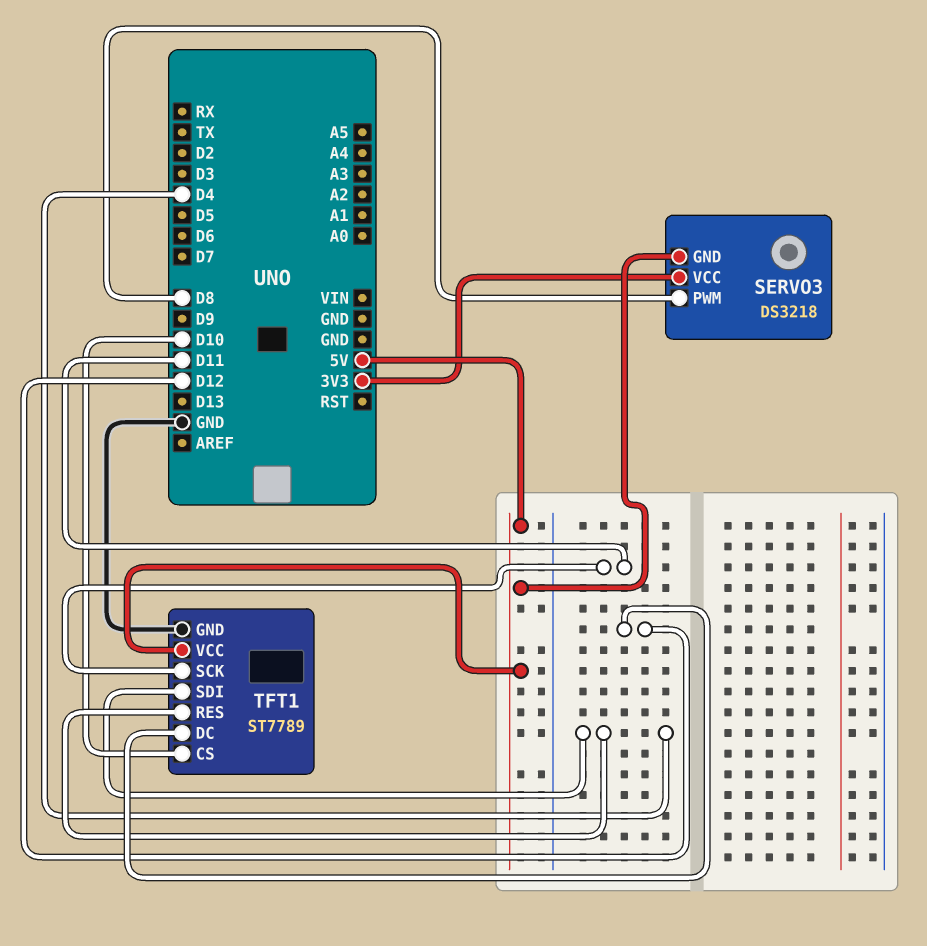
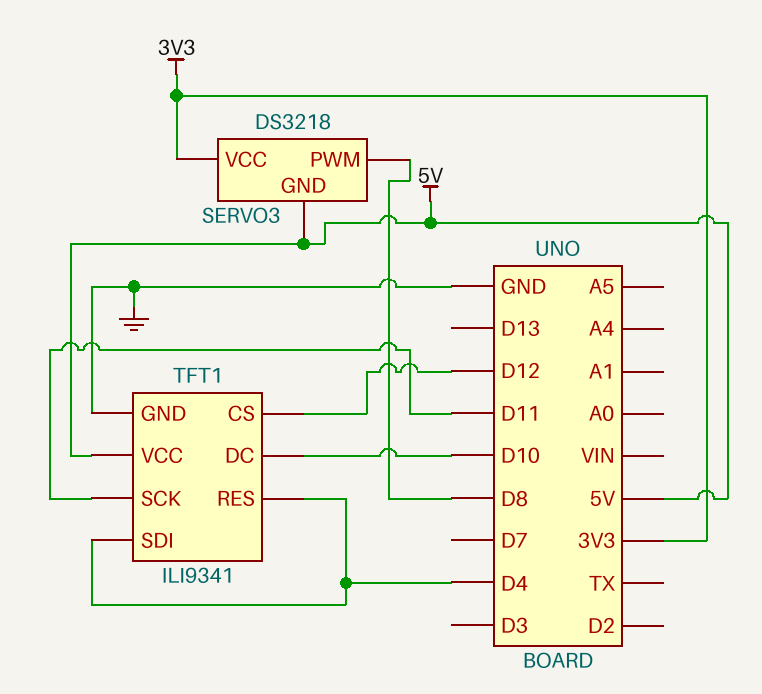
TFT1: ST7789 -> ILI9341
TFT1 pin CS: D10 -> D12
TFT1 pin DC: D12 -> D10

